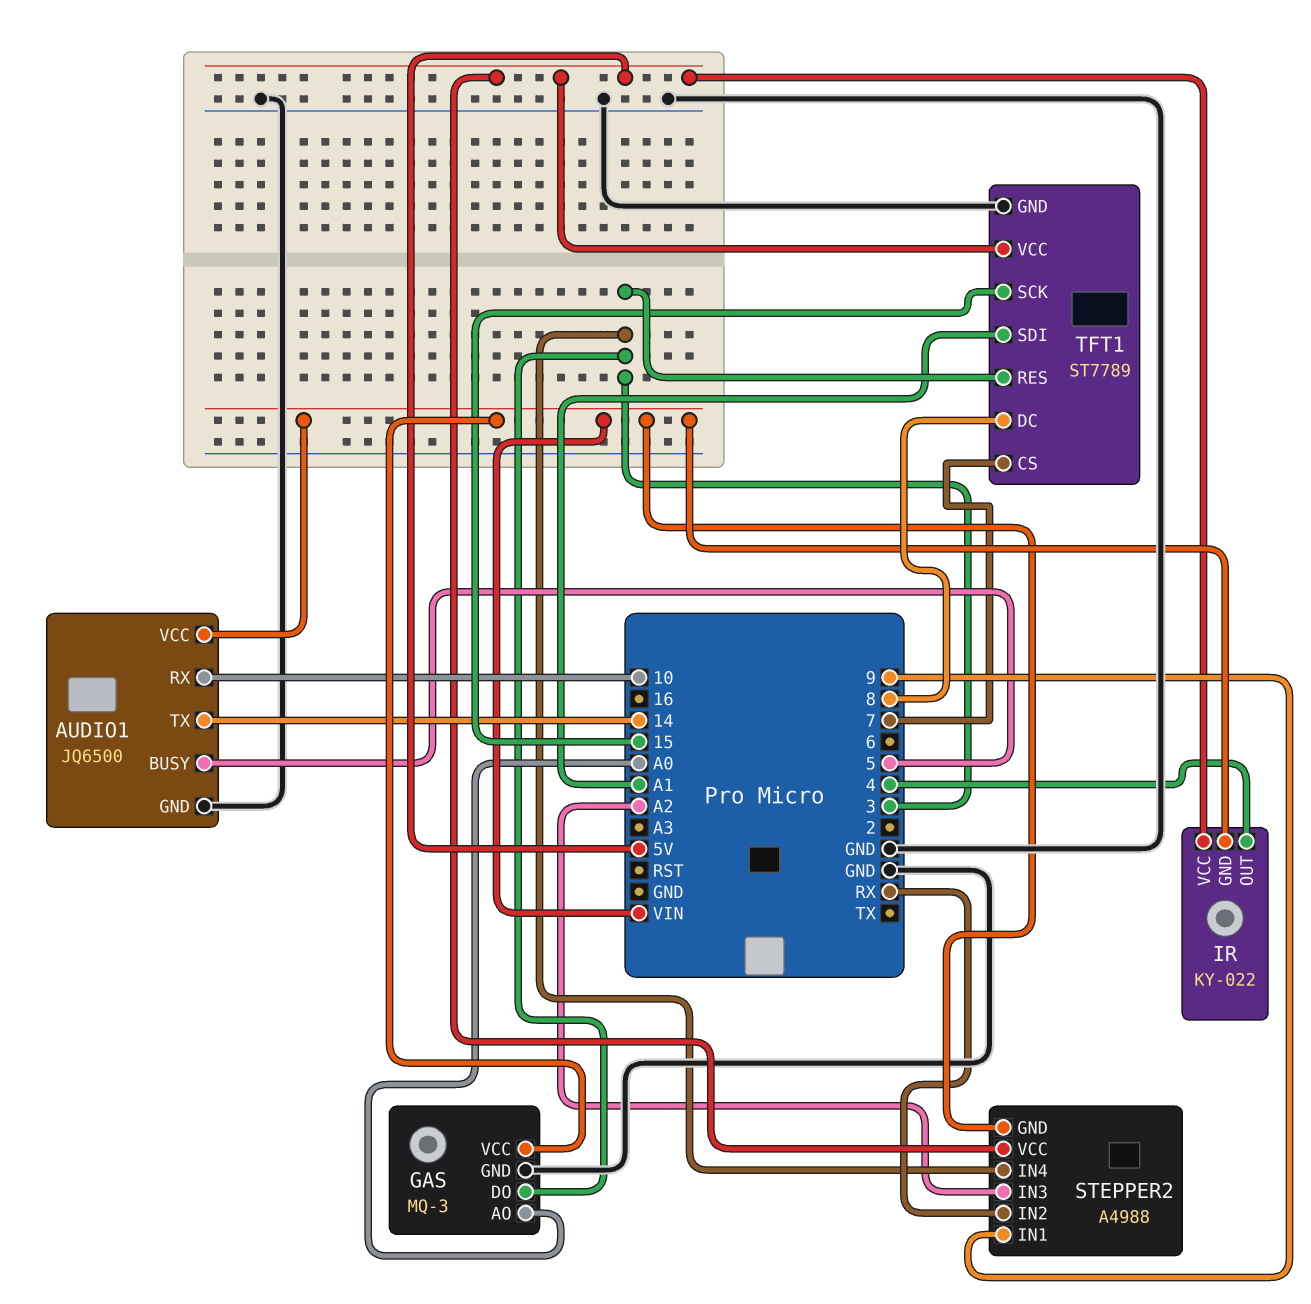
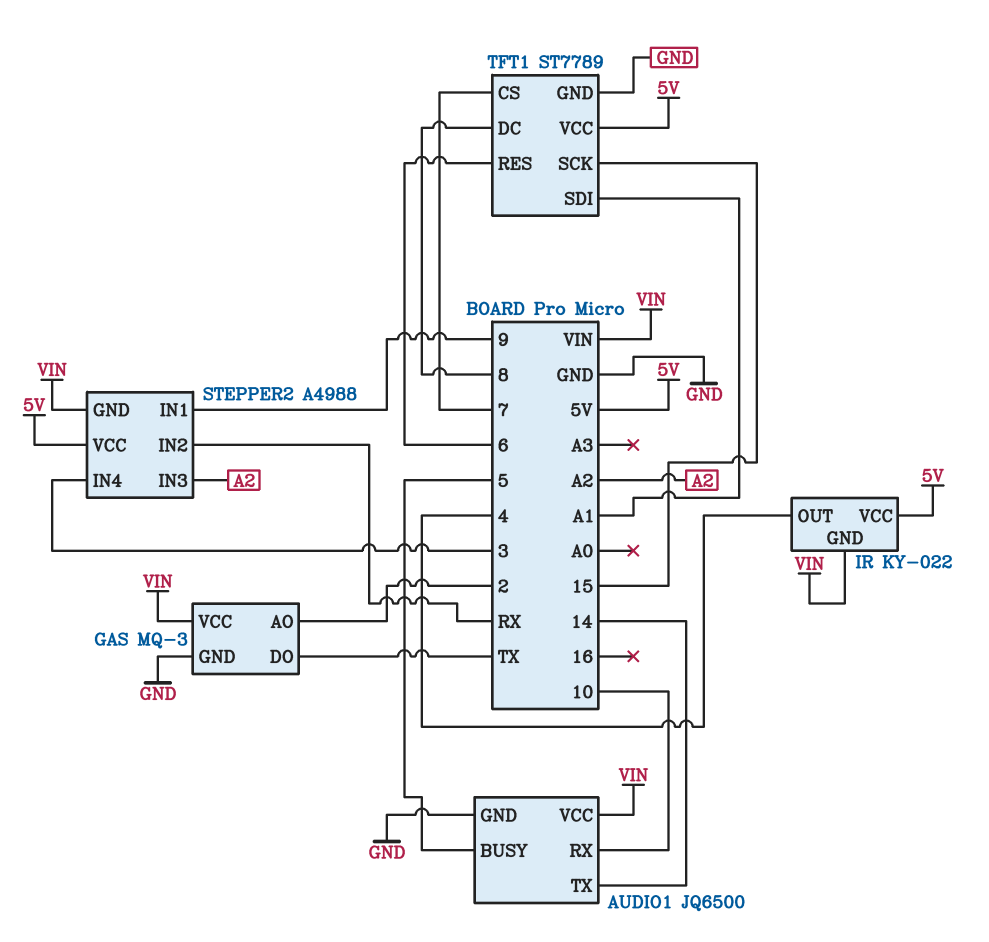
GAS pin AO: A0 -> 2
GAS pin DO: 3 -> TX
TFT1 pin RES: 3 -> 6

